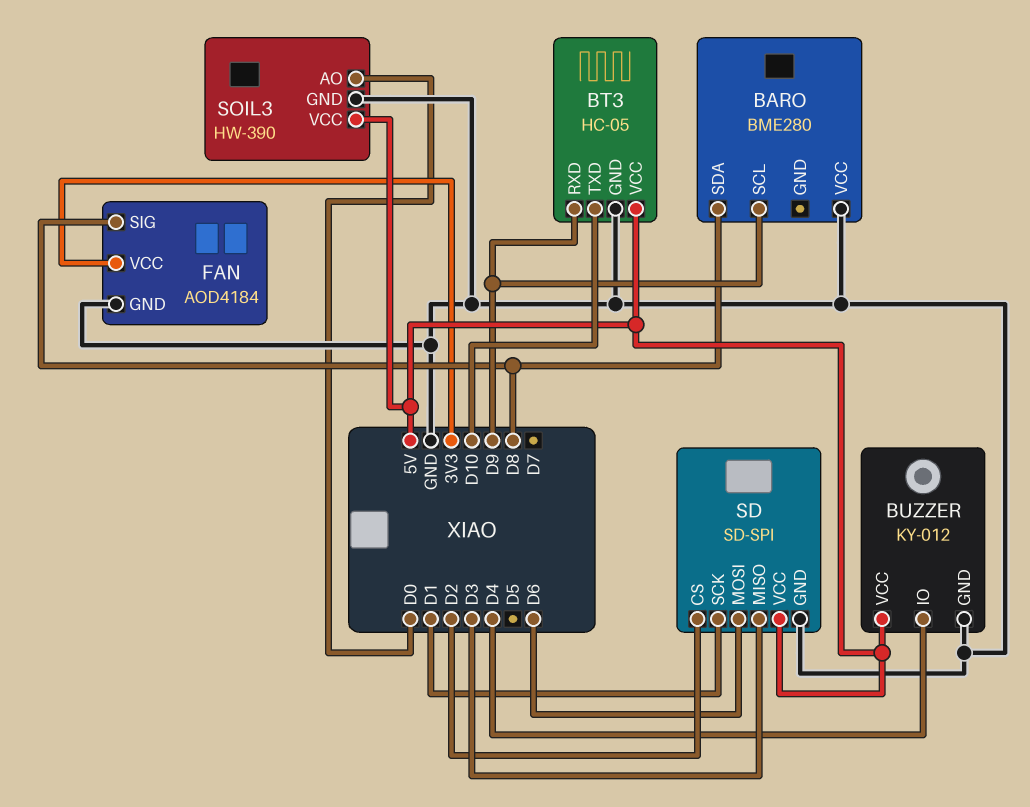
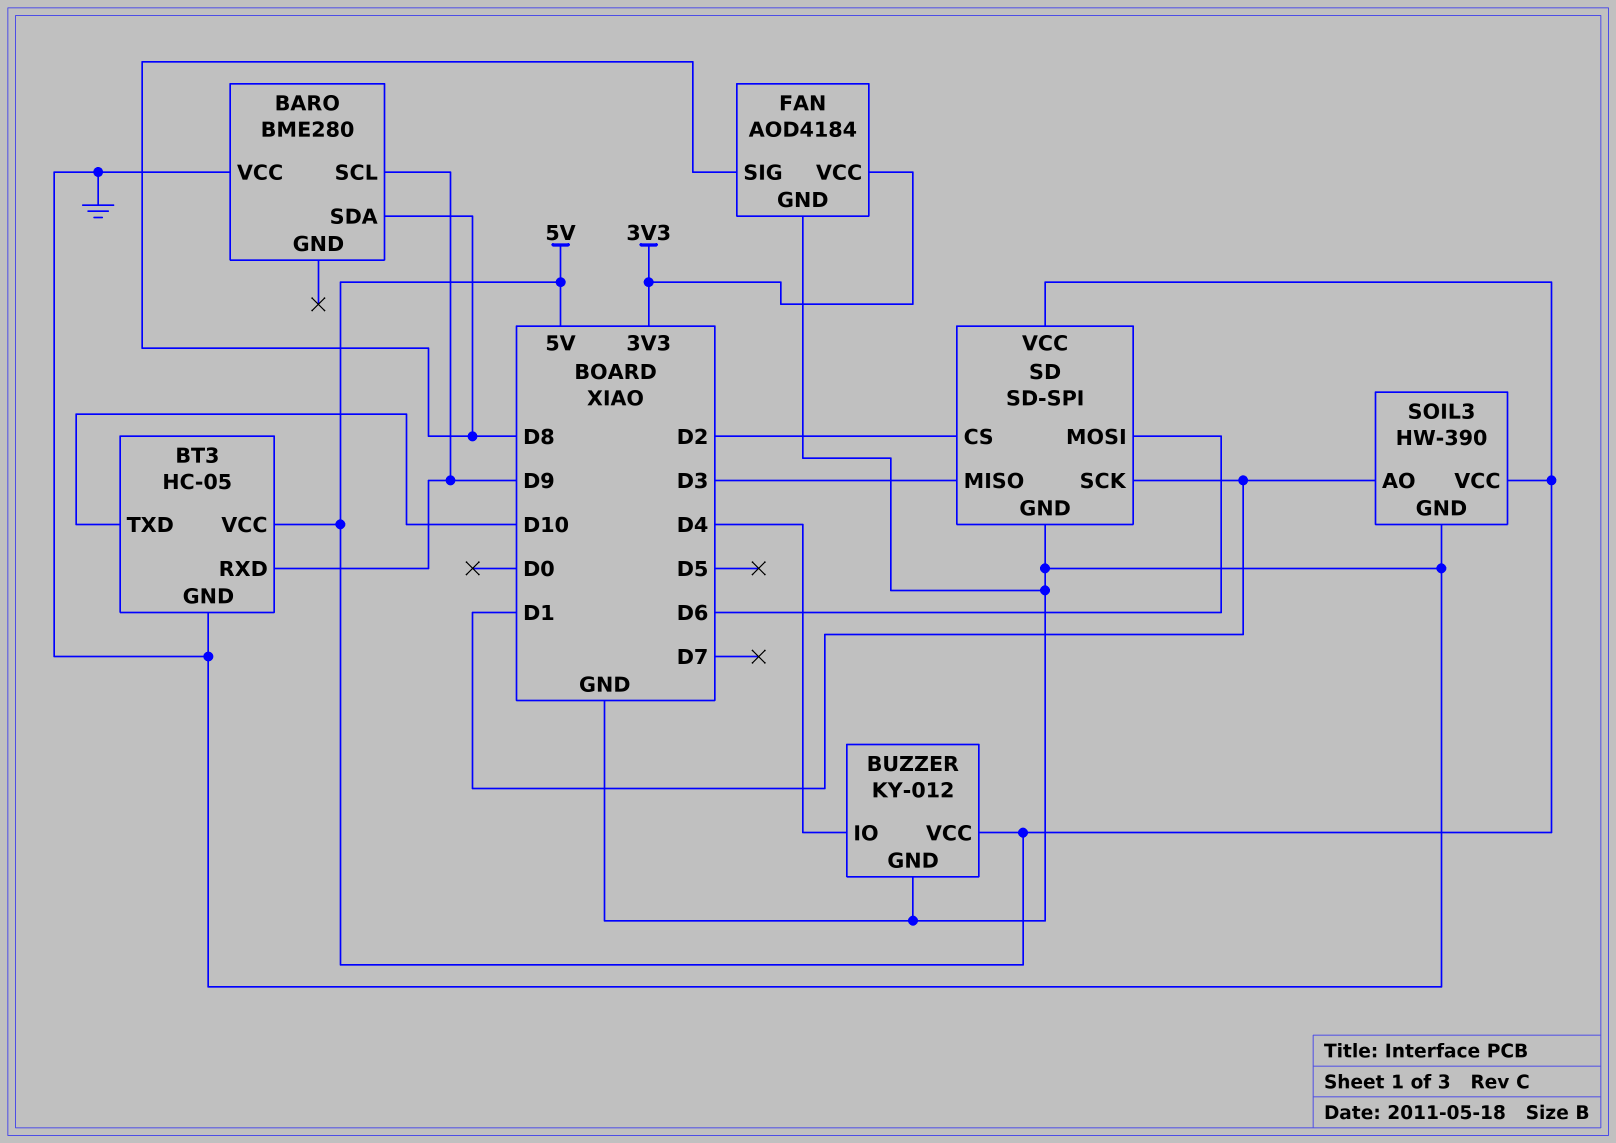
SOIL3 pin AO: D0 -> D1

